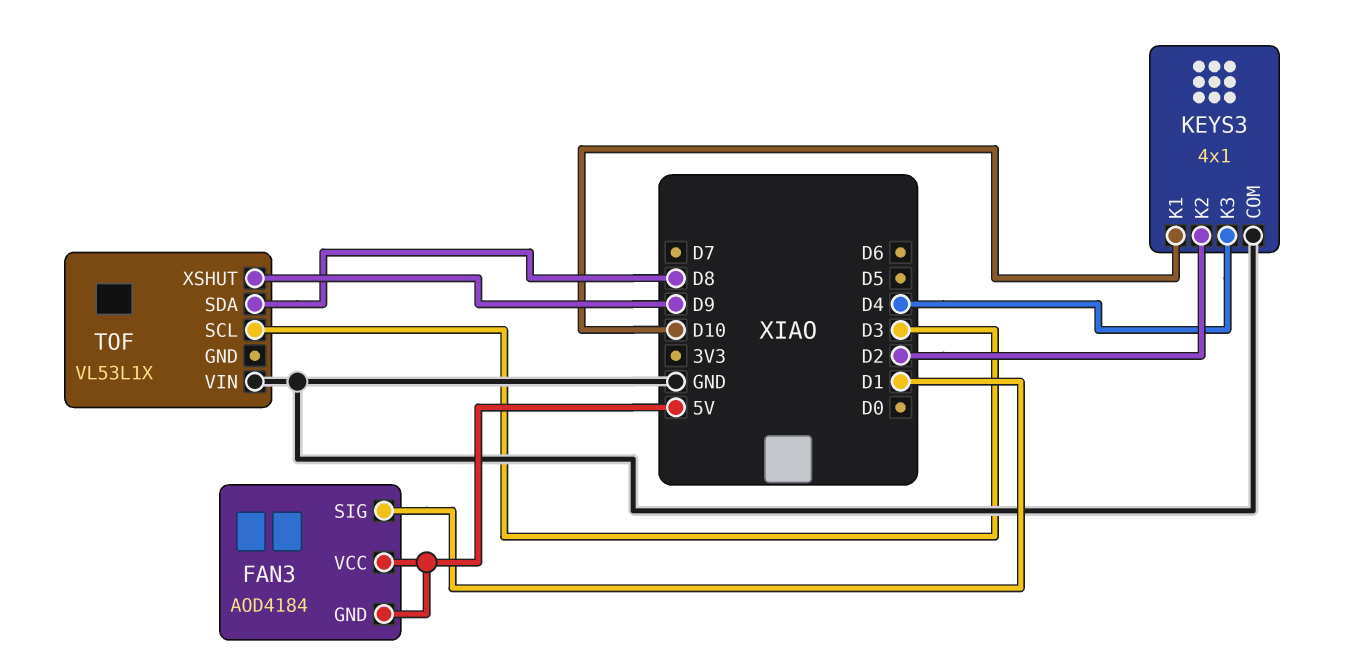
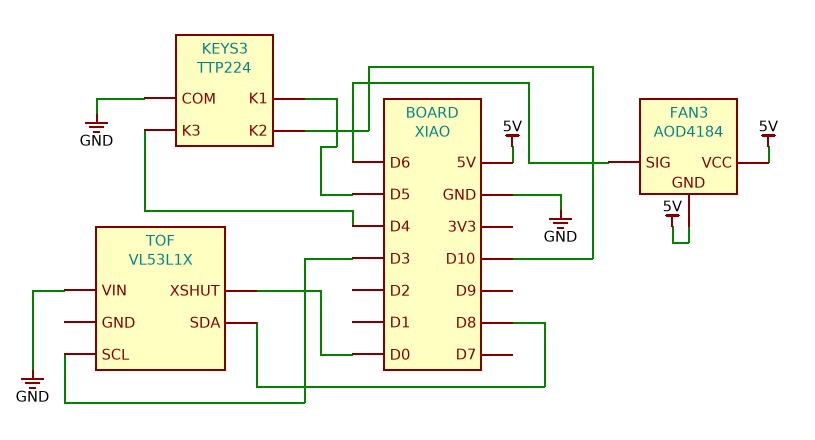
FAN3 pin SIG: D1 -> D6
KEYS3: 4x1 -> TTP224
KEYS3 pin K1: D10 -> D5
KEYS3 pin K2: D2 -> D10
TOF pin XSHUT: D9 -> D0

